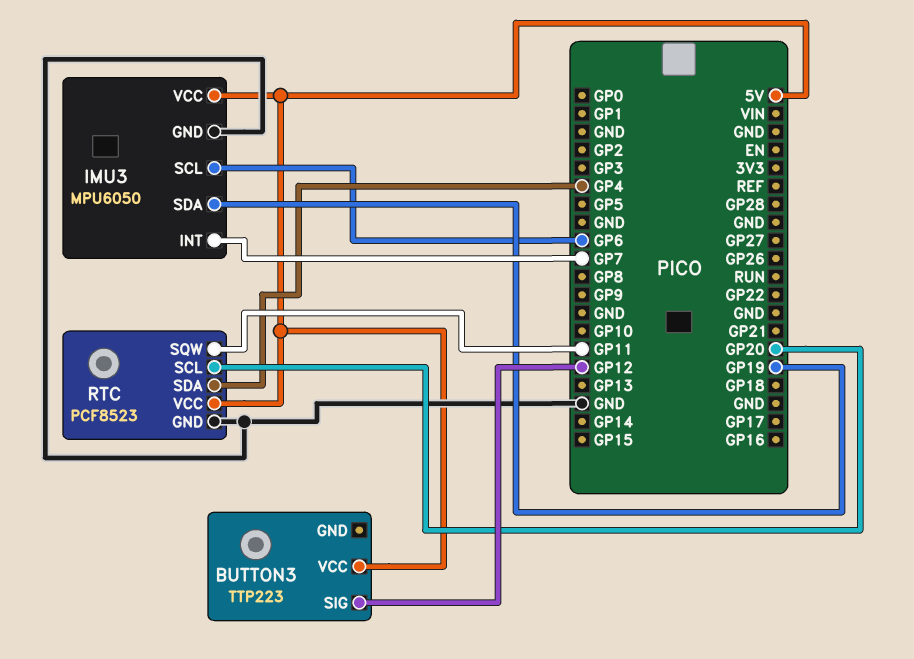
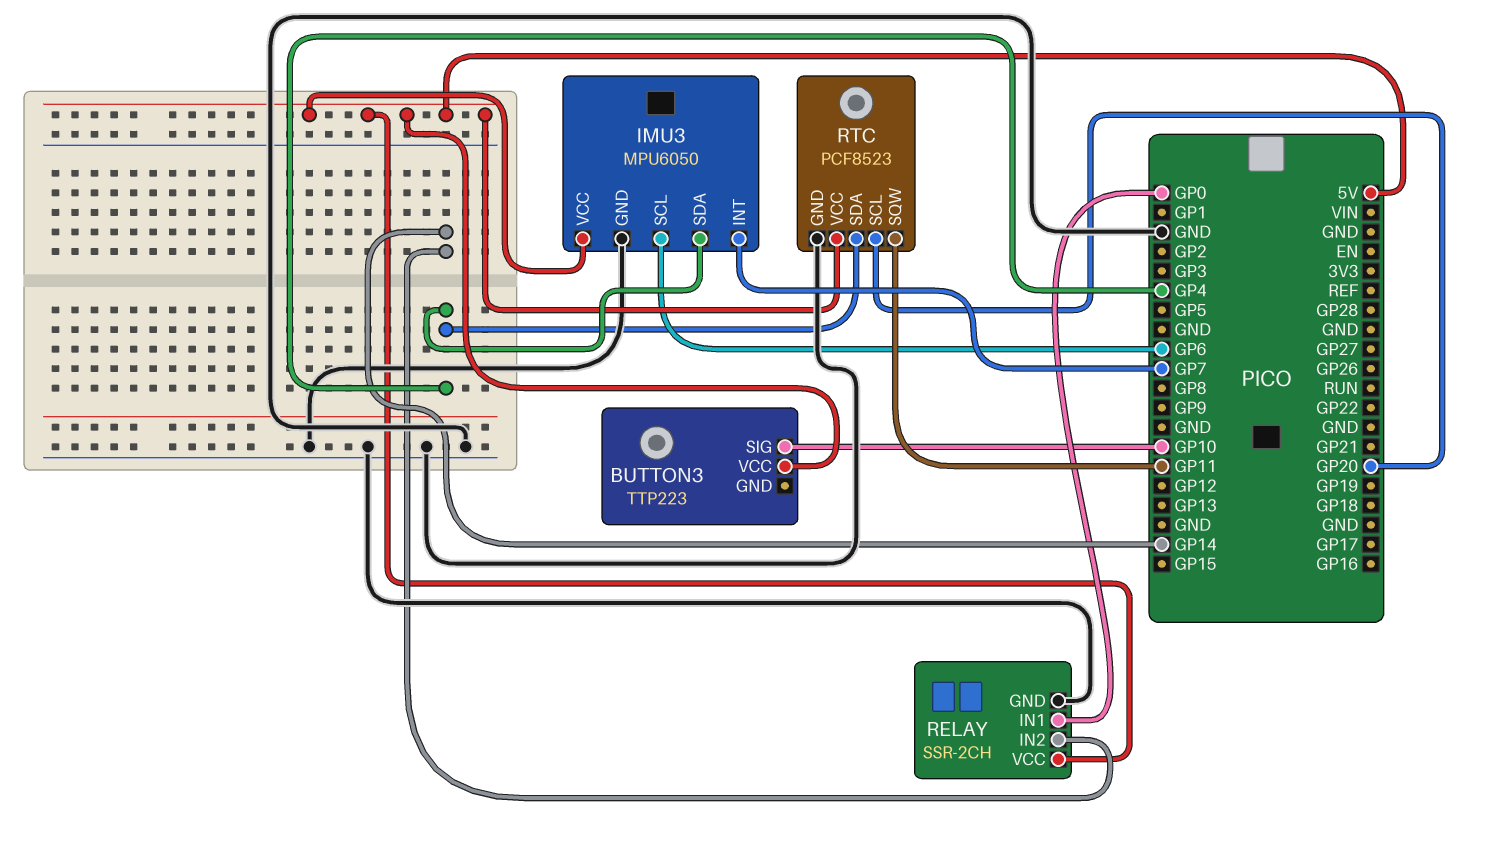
BUTTON3 pin SIG: GP12 -> GP10
IMU3 pin SDA: GP19 -> GP4
RELAY: none -> SSR-2CH
RELAY pin GND: none -> GND
RELAY pin IN1: none -> GP0
RELAY pin IN2: none -> GP14
RELAY pin VCC: none -> 5V

